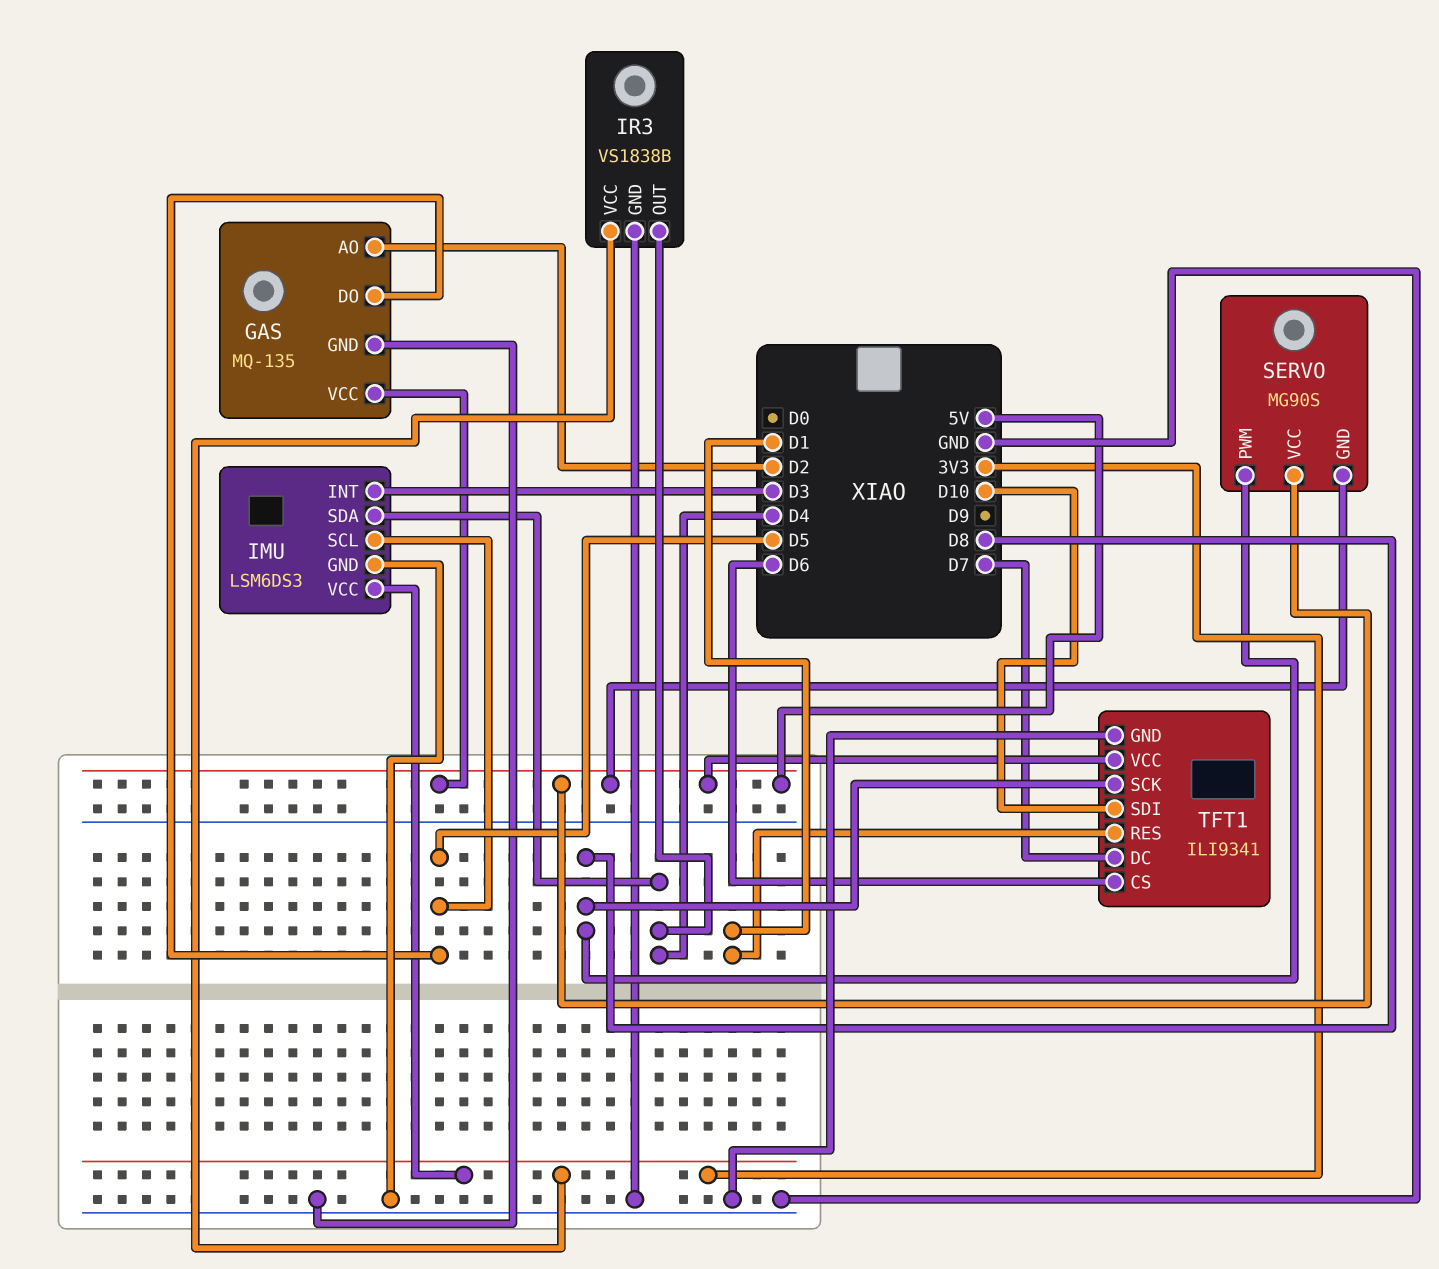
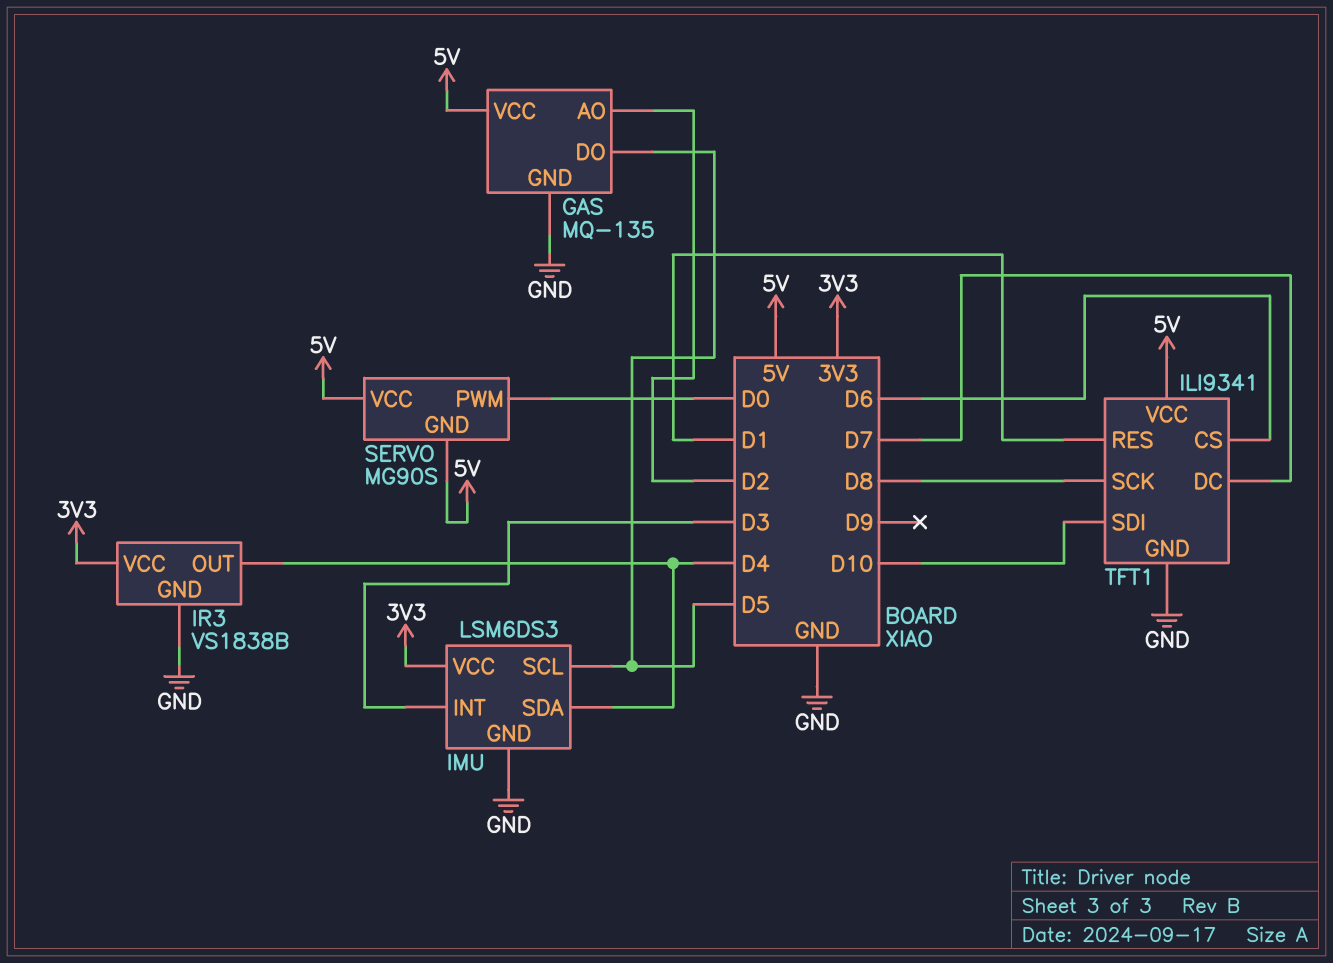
SERVO pin PWM: D8 -> D0

